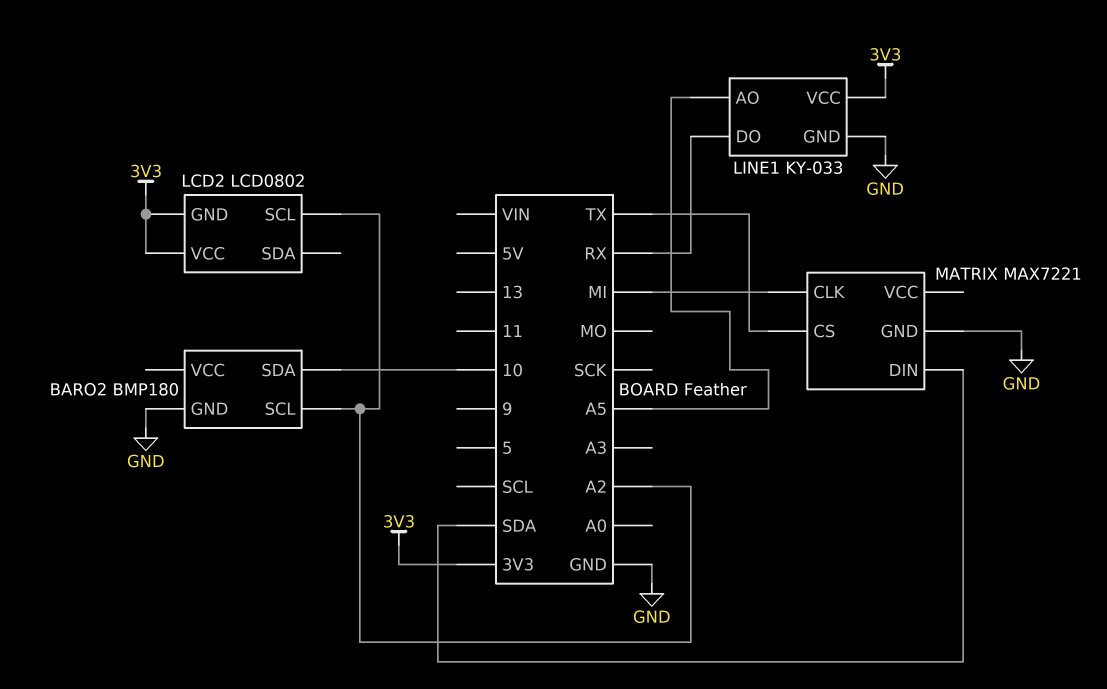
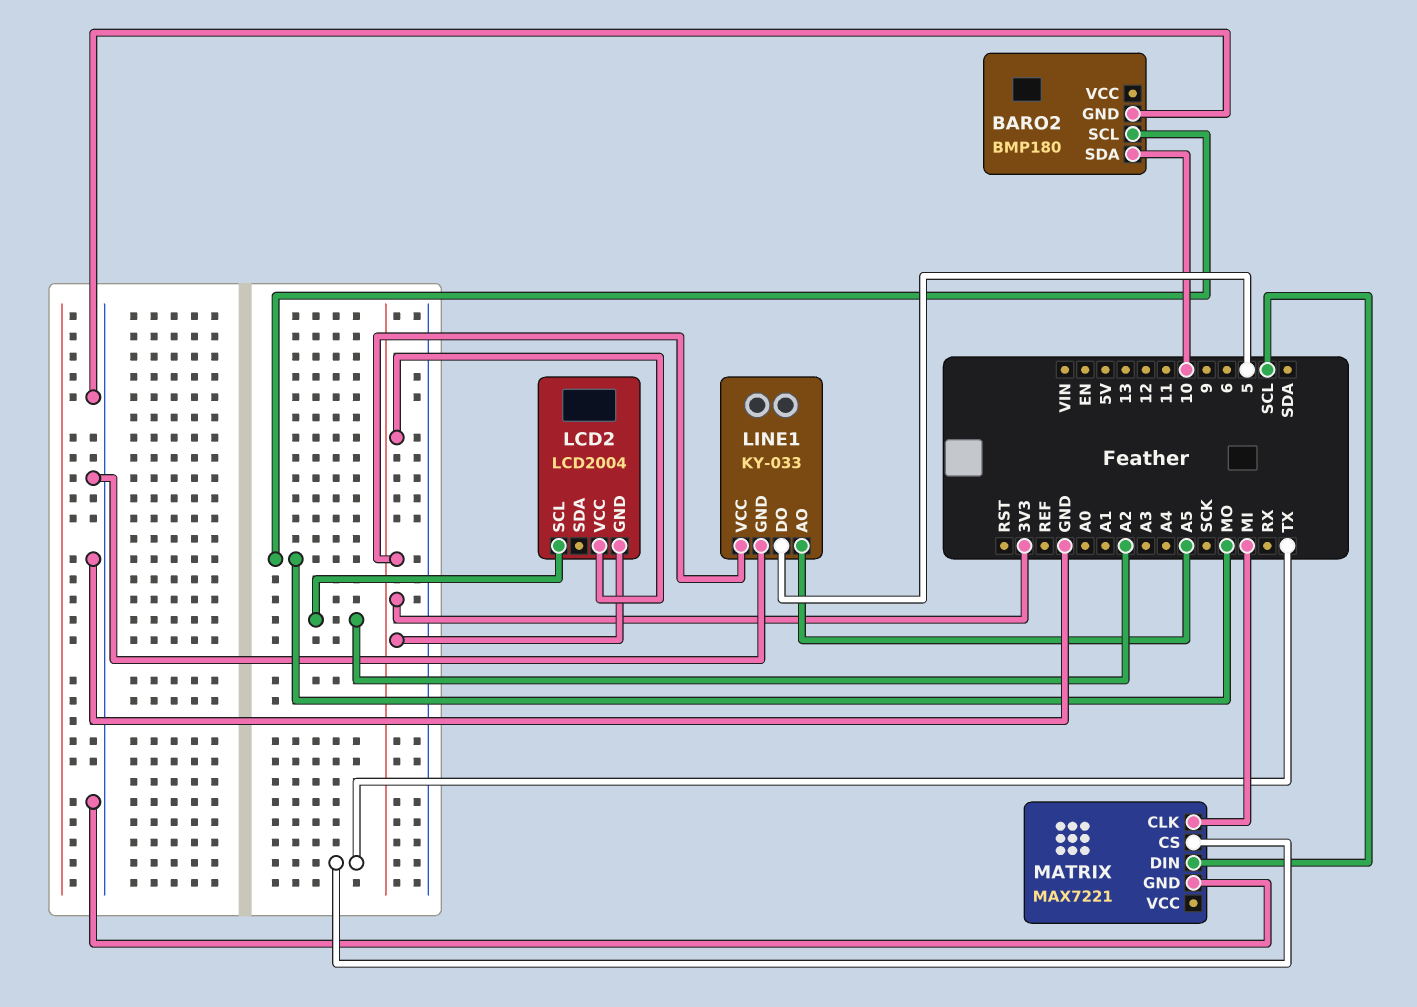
BARO2 pin SCL: A2 -> MO
LCD2: LCD0802 -> LCD2004
LINE1 pin DO: RX -> 5
MATRIX pin DIN: SDA -> SCL

